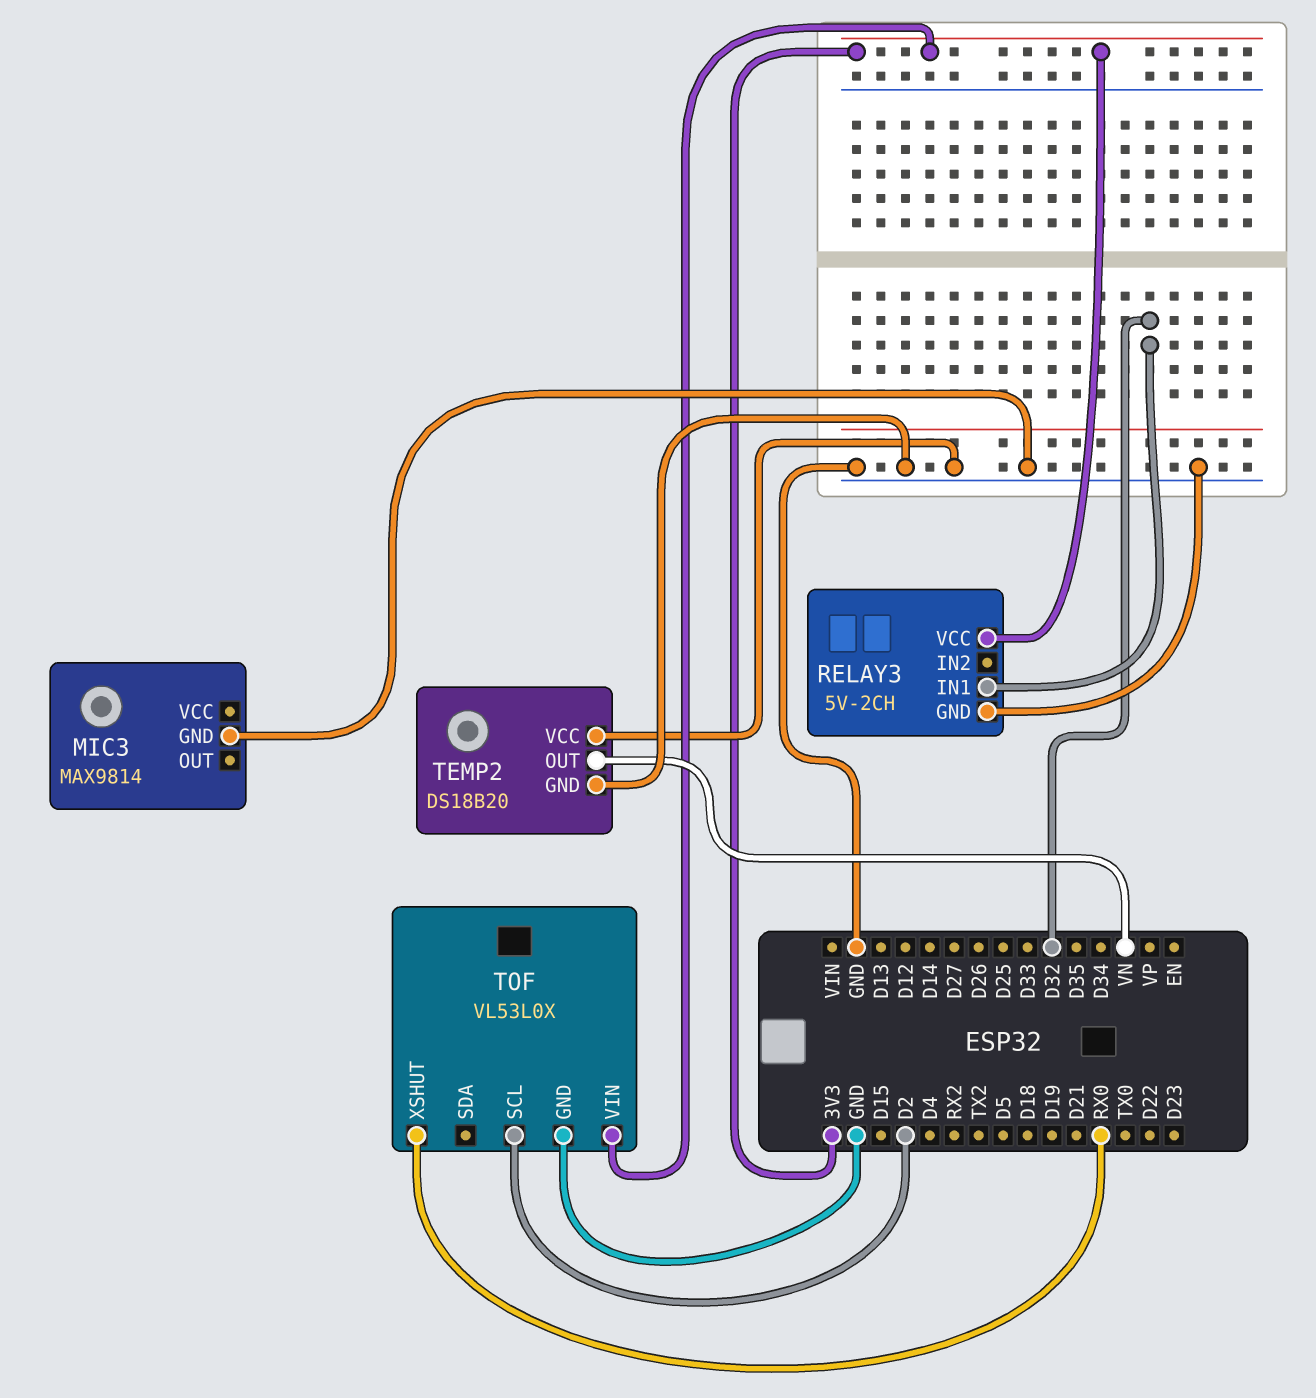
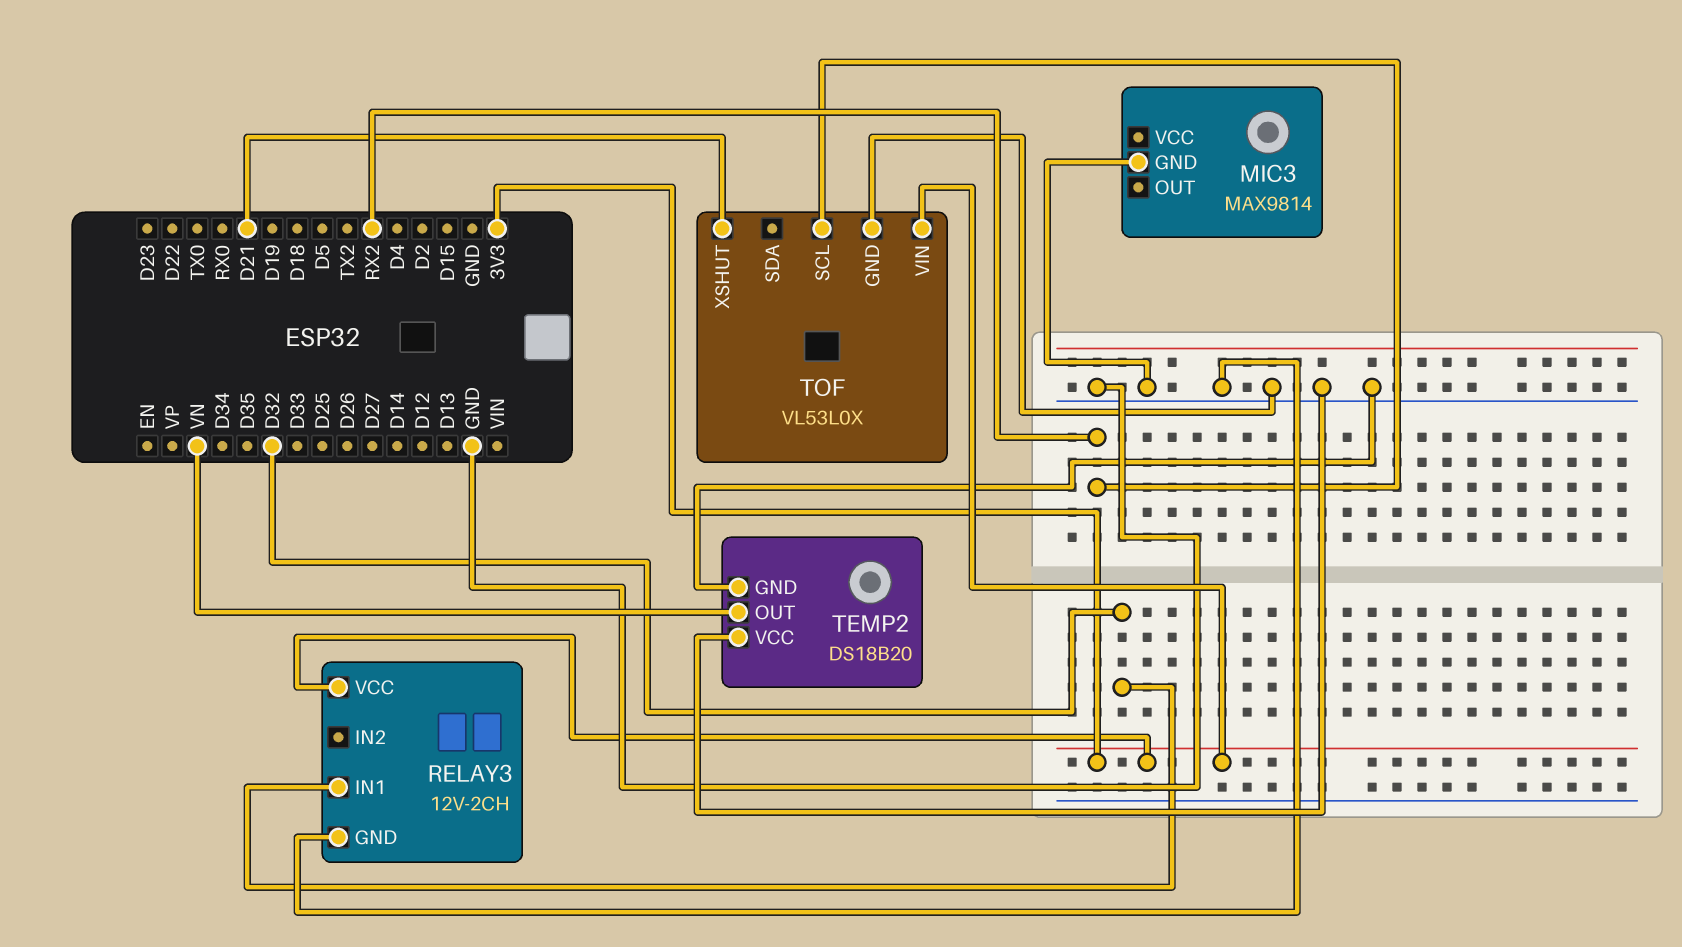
RELAY3: 5V-2CH -> 12V-2CH
TOF pin SCL: D2 -> RX2
TOF pin XSHUT: RX0 -> D21

